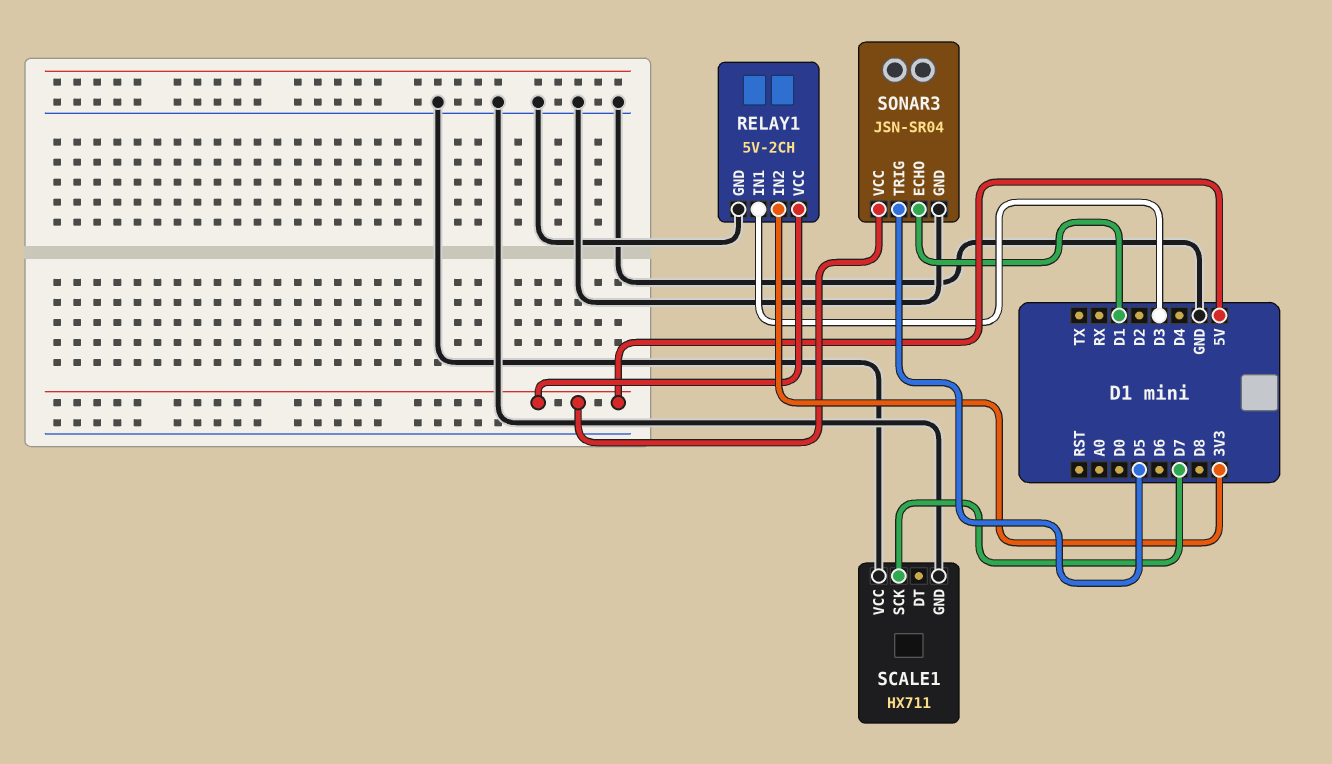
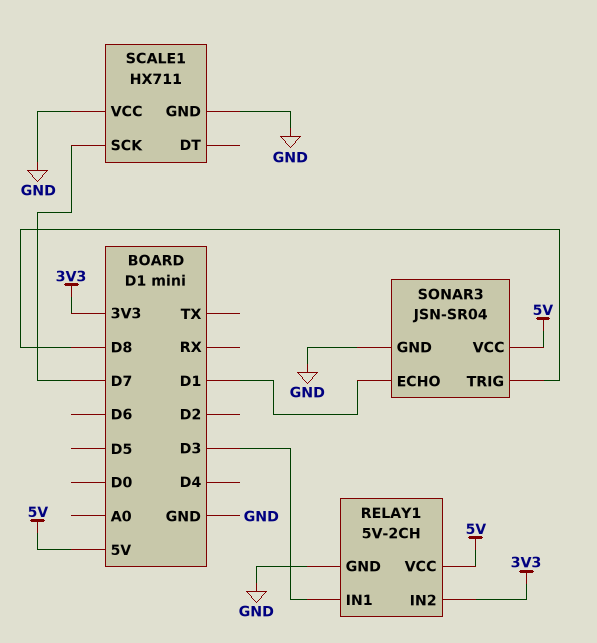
SONAR3 pin TRIG: D5 -> D8

